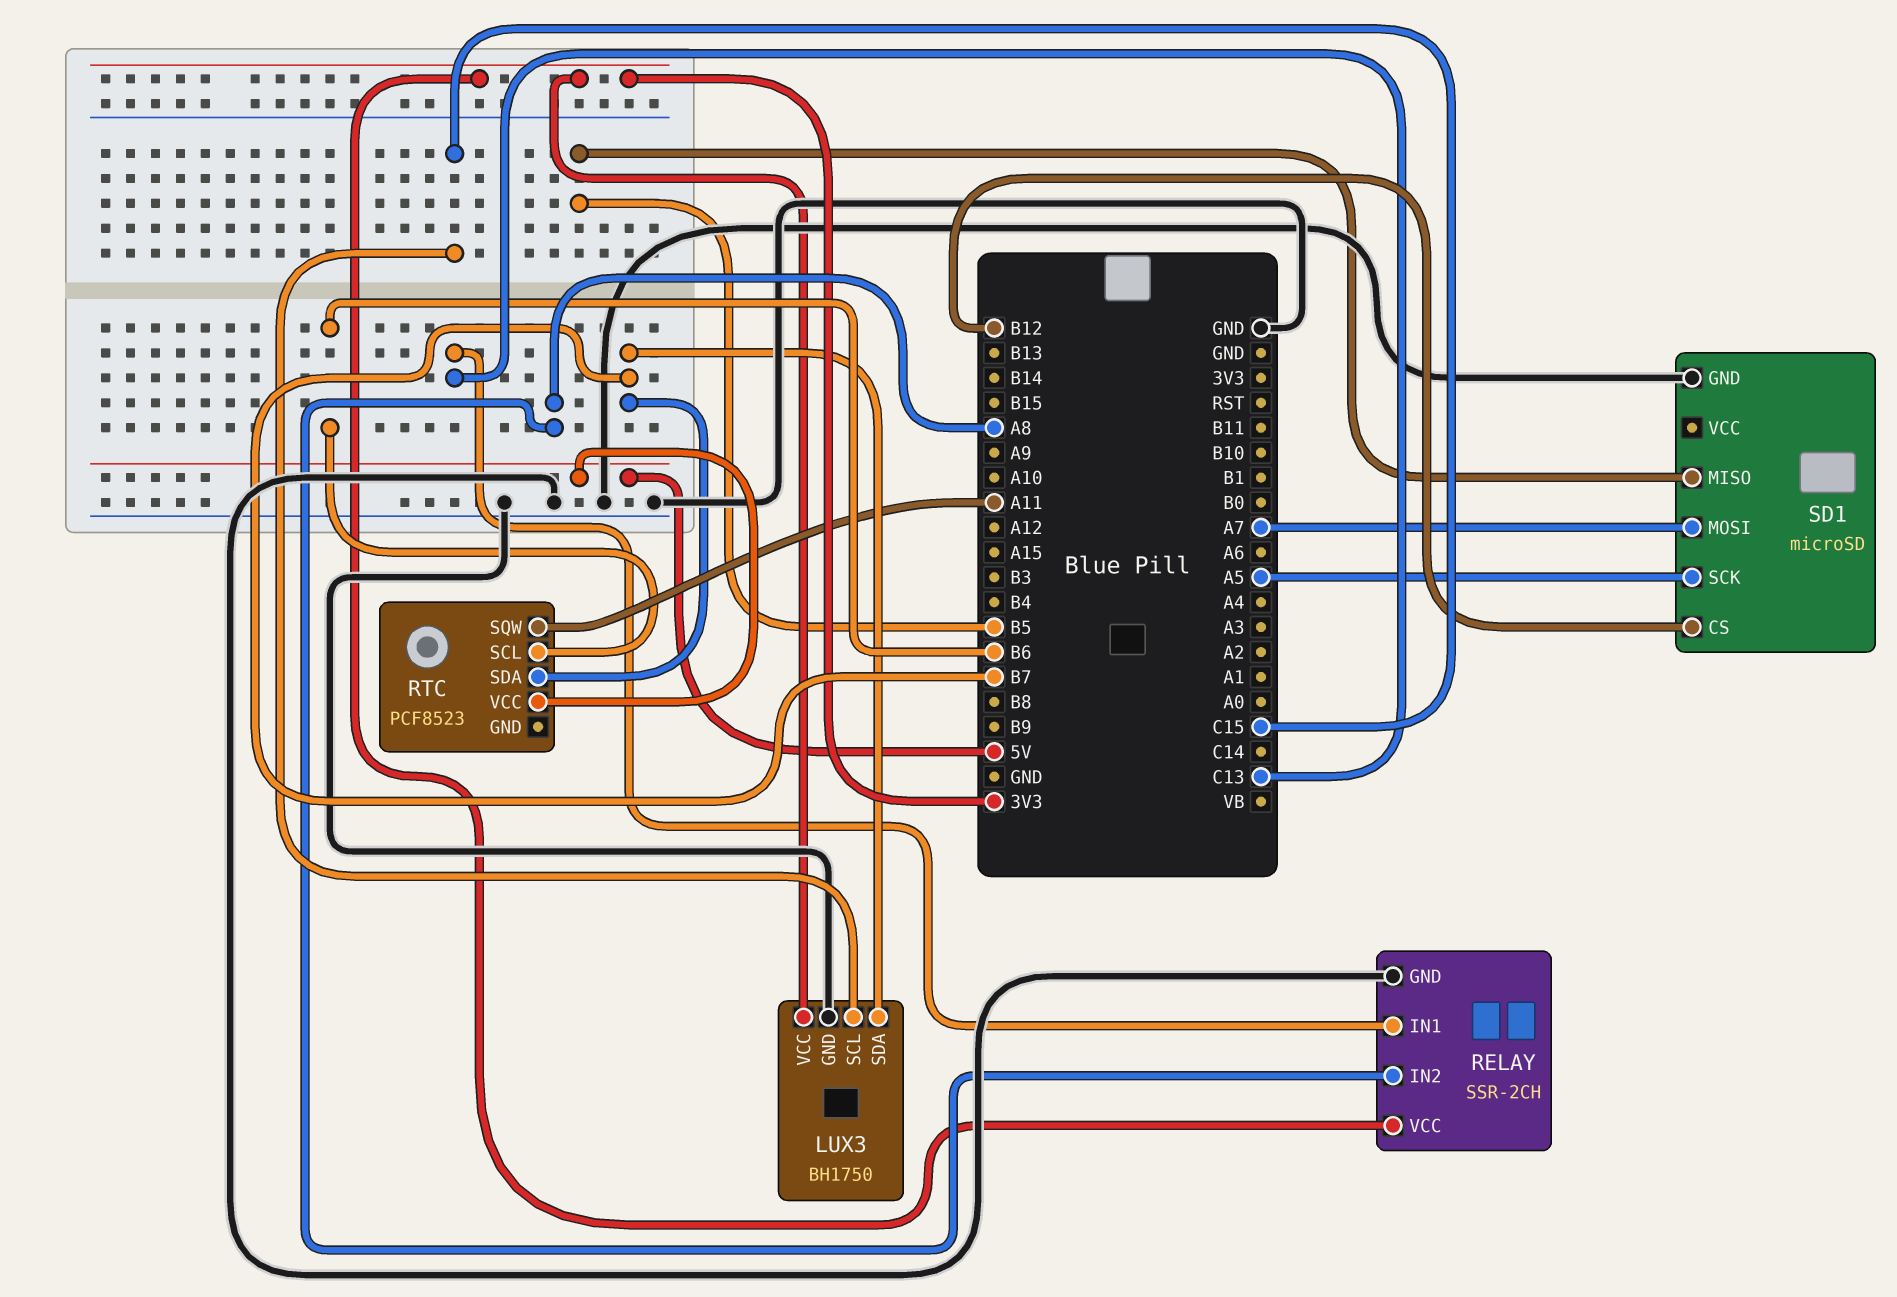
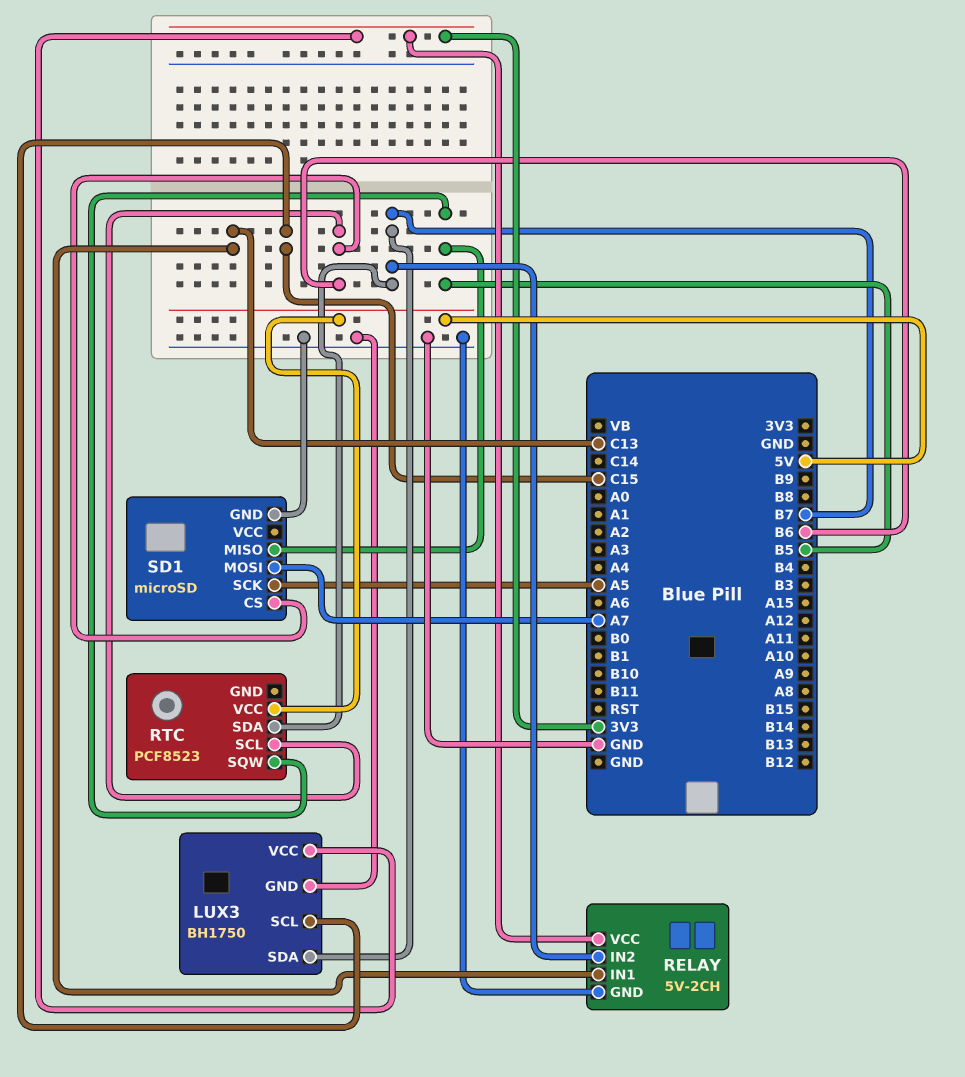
RELAY: SSR-2CH -> 5V-2CH
RELAY pin IN2: A8 -> B7
RTC pin SQW: A11 -> B5
SD1 pin CS: B12 -> B6

